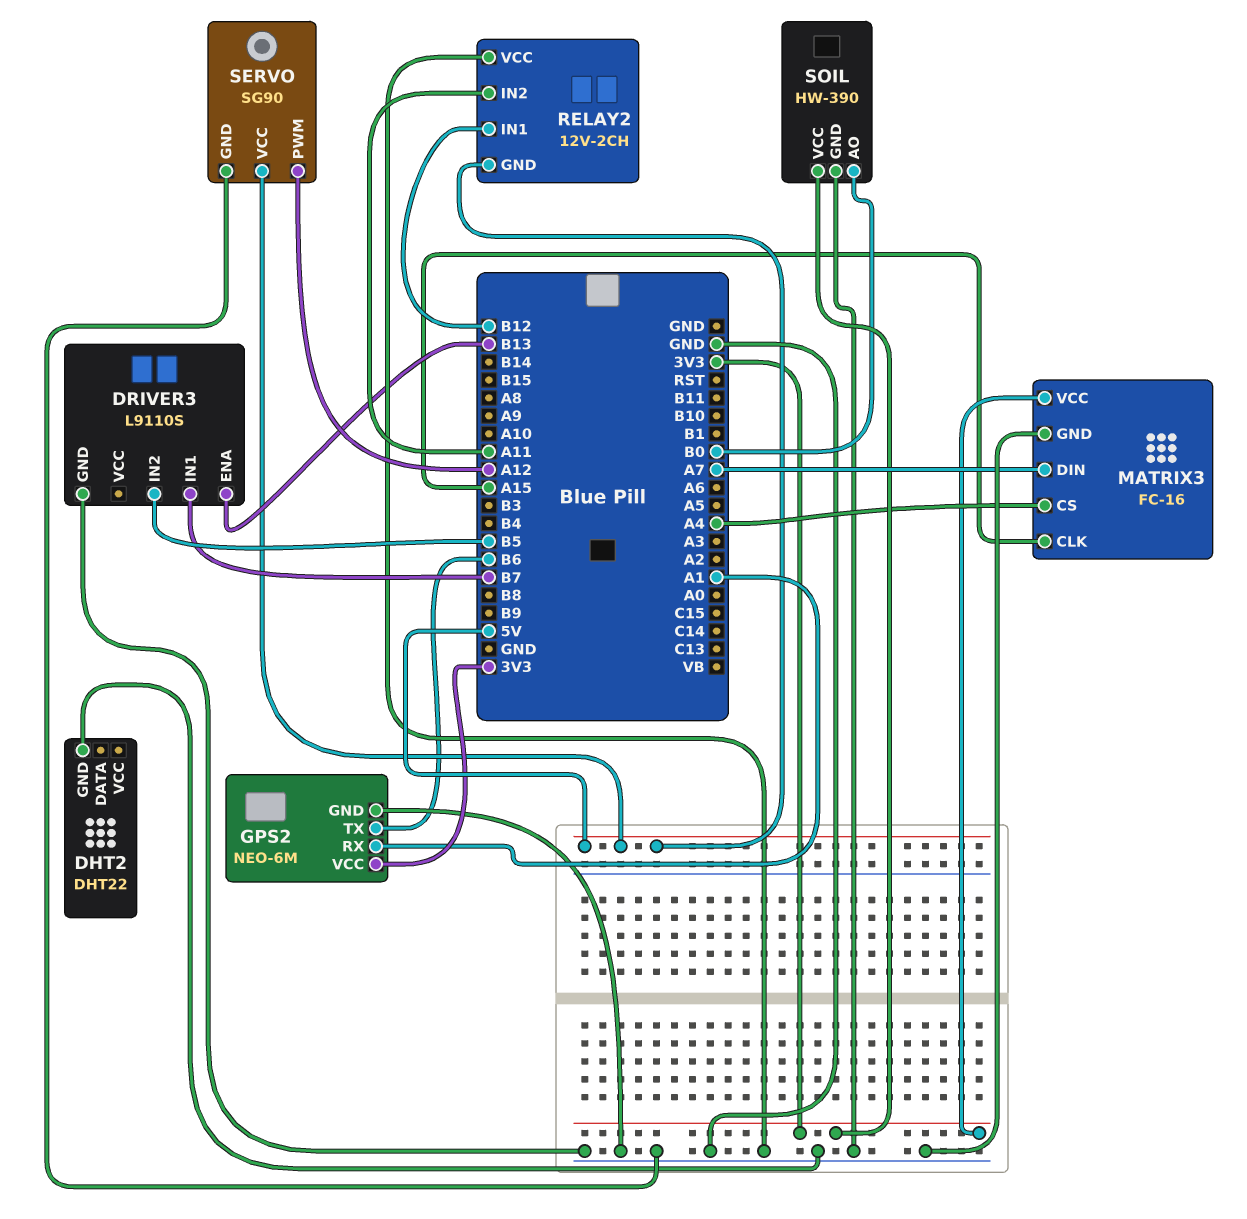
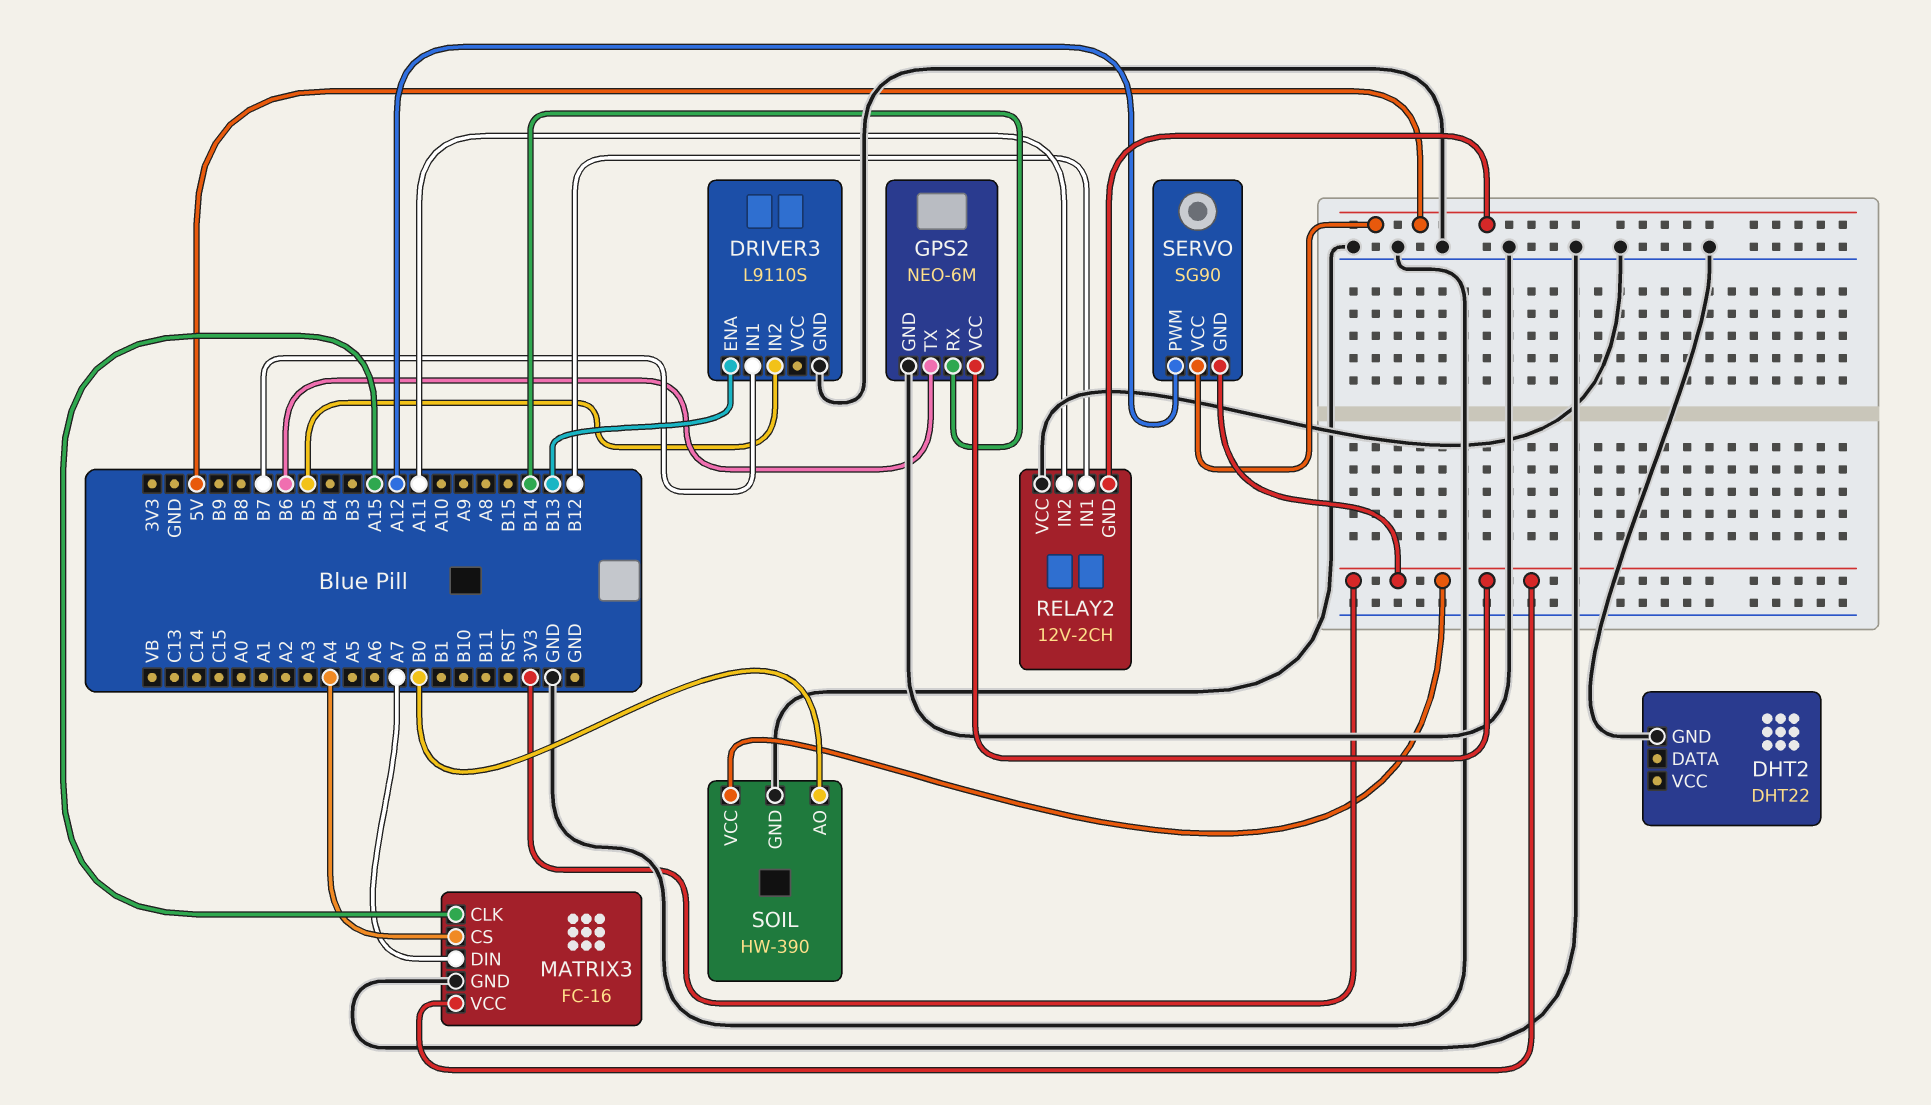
GPS2 pin RX: A1 -> B14
SERVO pin GND: GND -> 3V3

